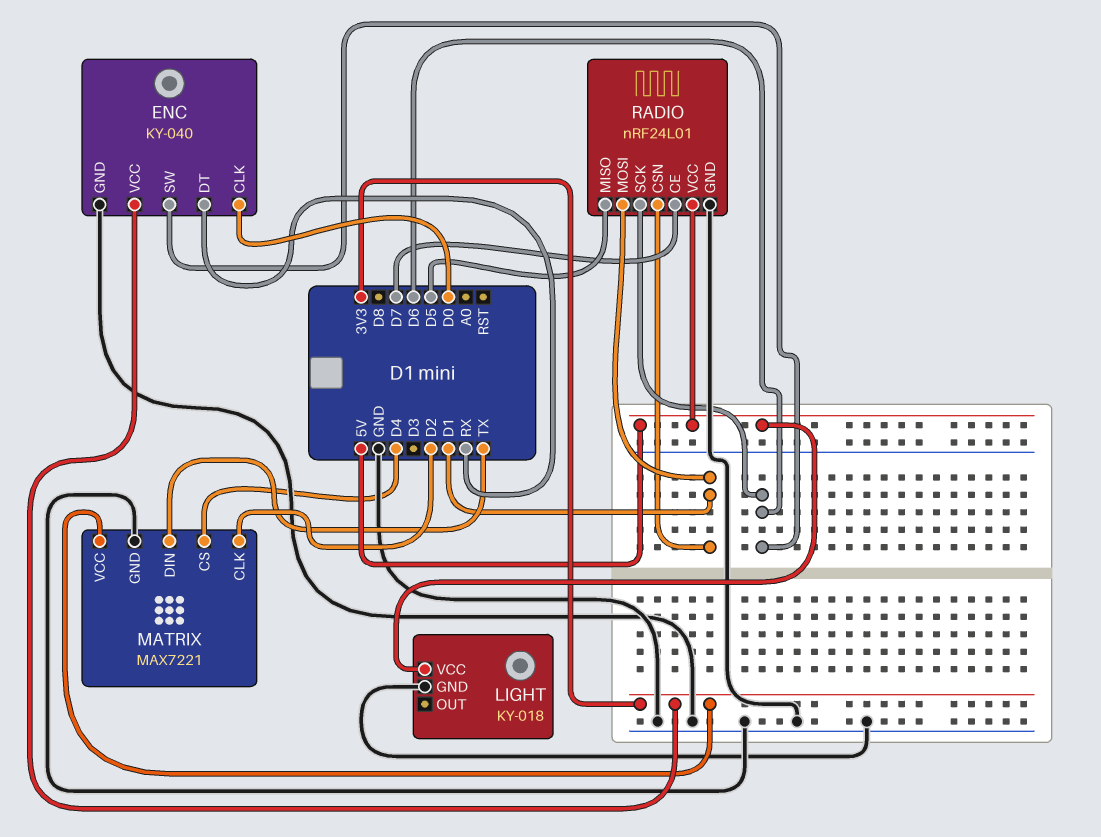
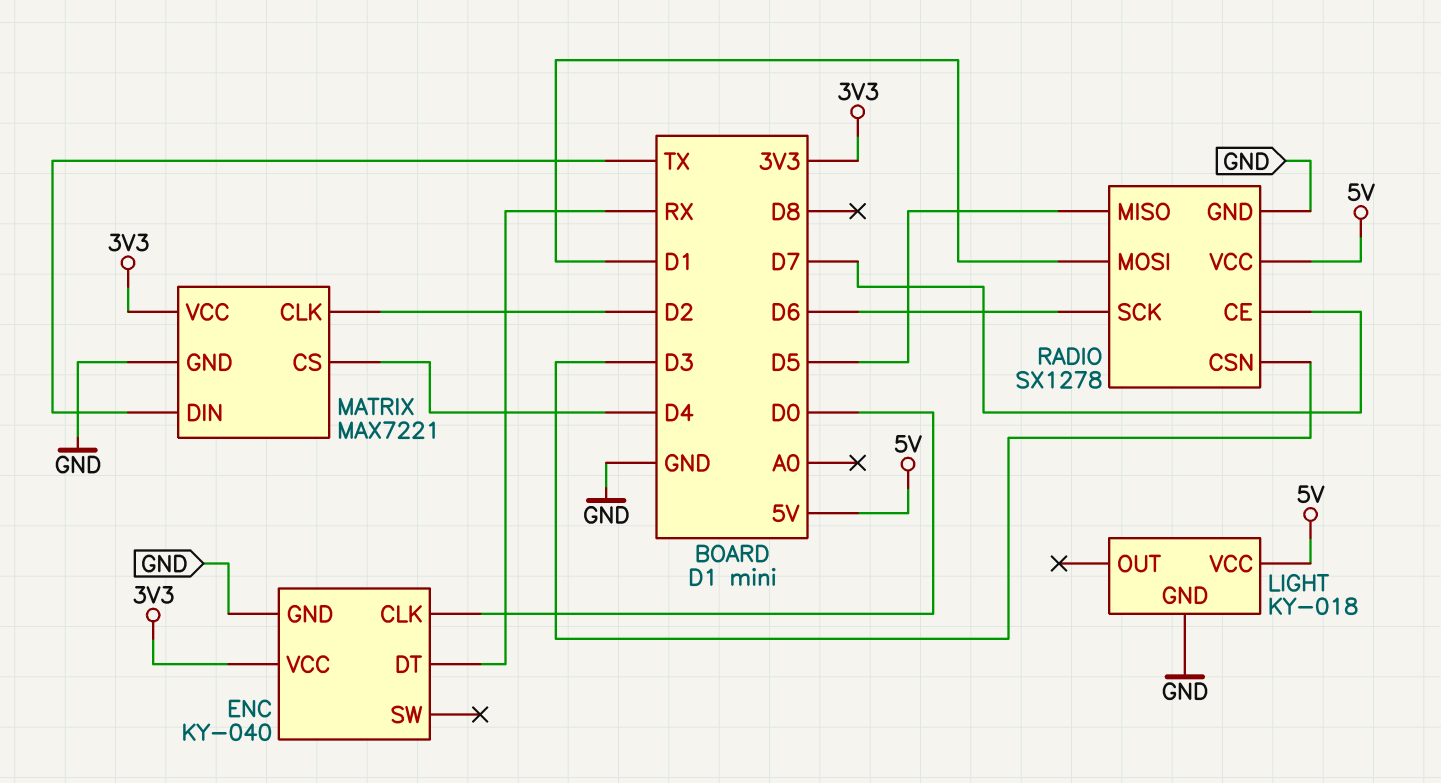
ENC pin SW: D6 -> none
RADIO: nRF24L01 -> SX1278
RADIO pin CSN: D1 -> D3

